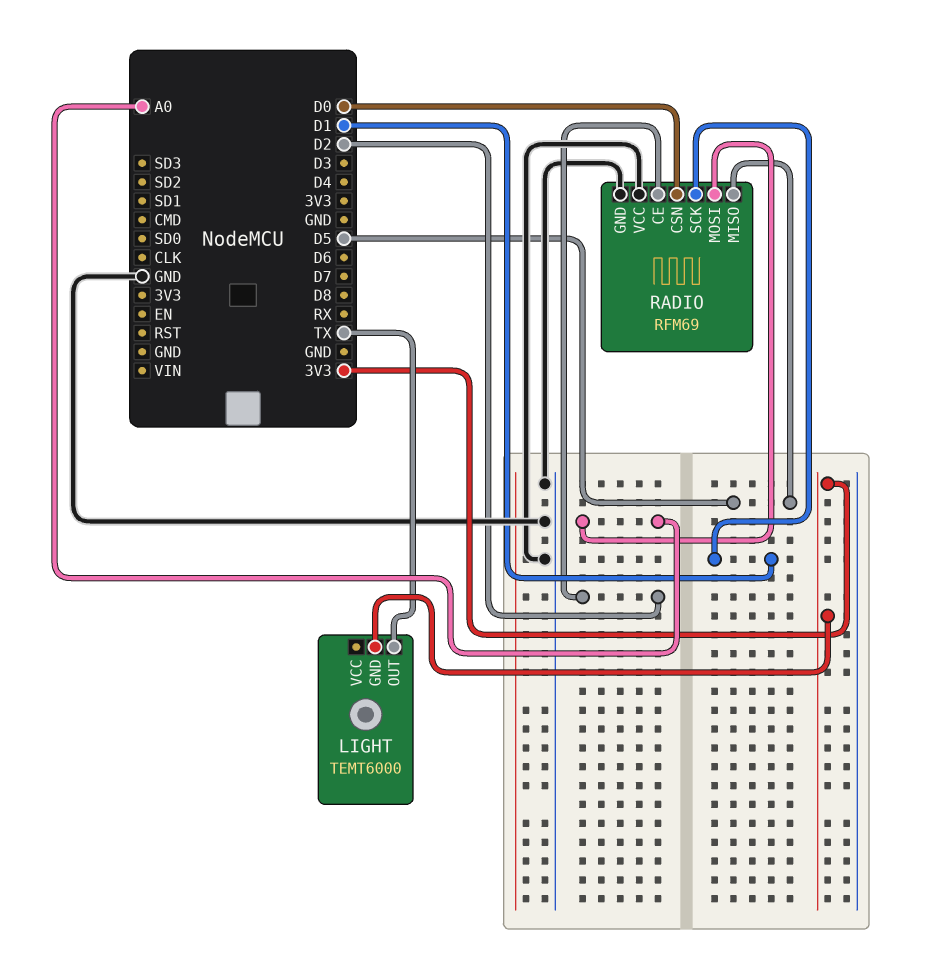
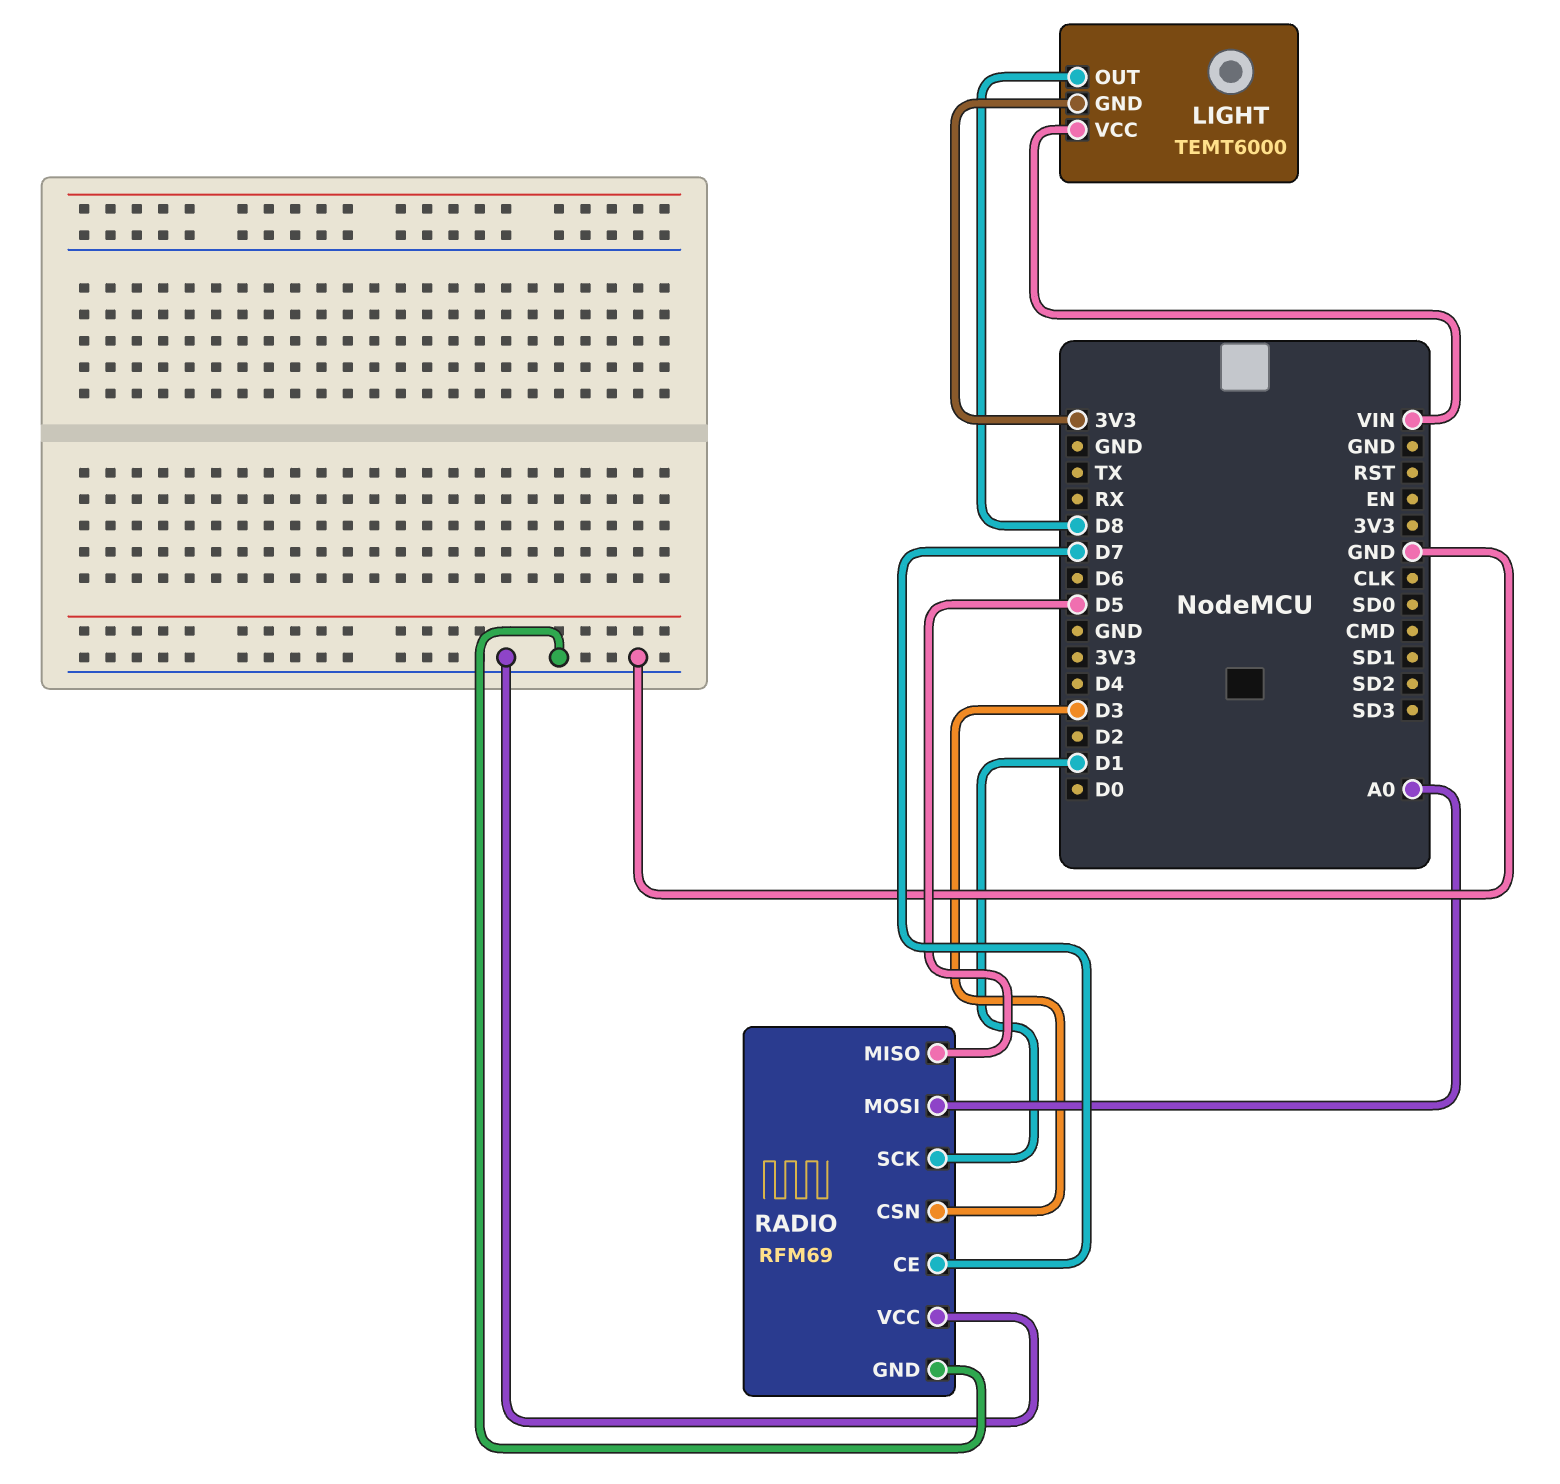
LIGHT pin OUT: TX -> D8
LIGHT pin VCC: none -> VIN
RADIO pin CE: D2 -> D7
RADIO pin CSN: D0 -> D3

